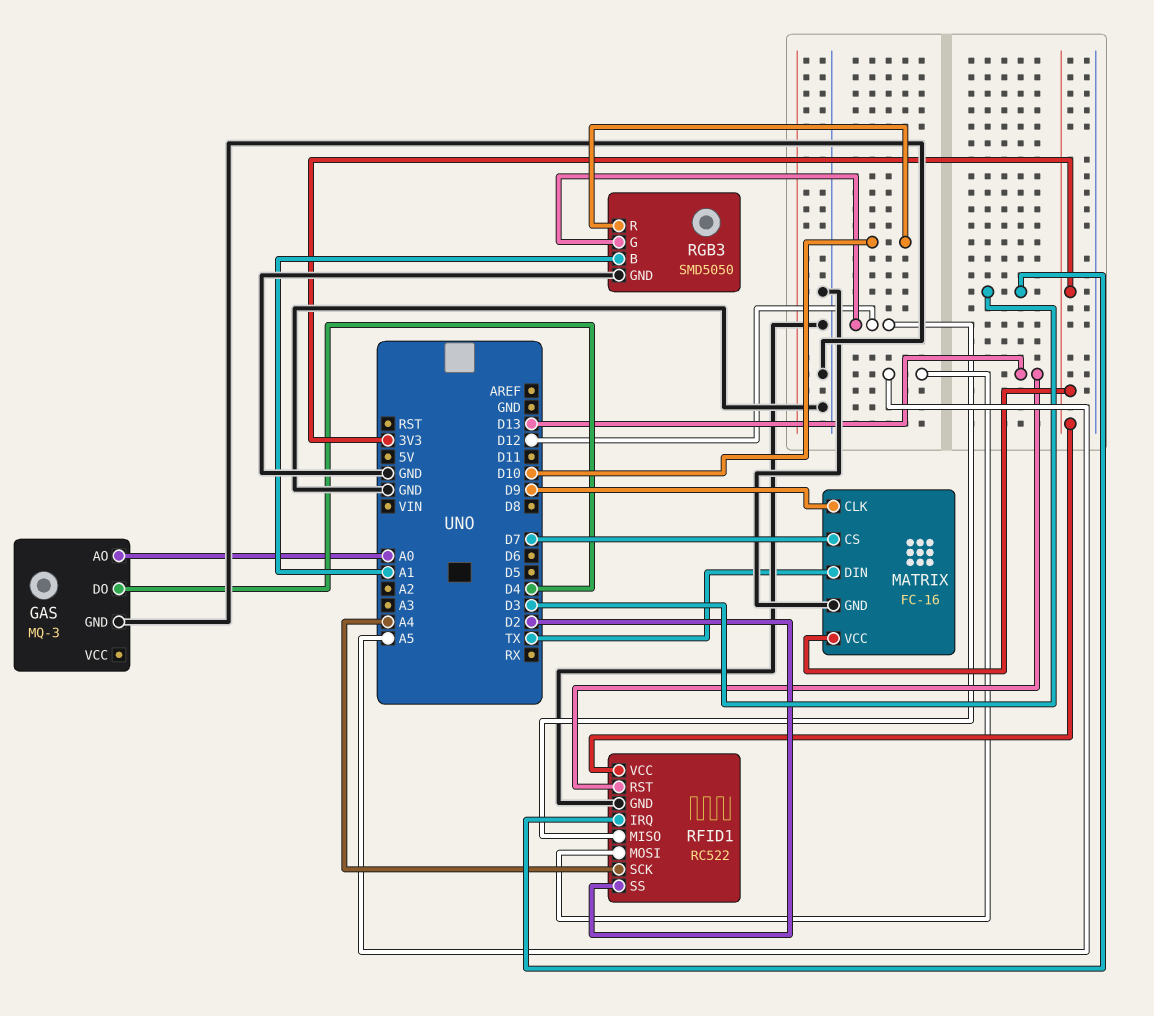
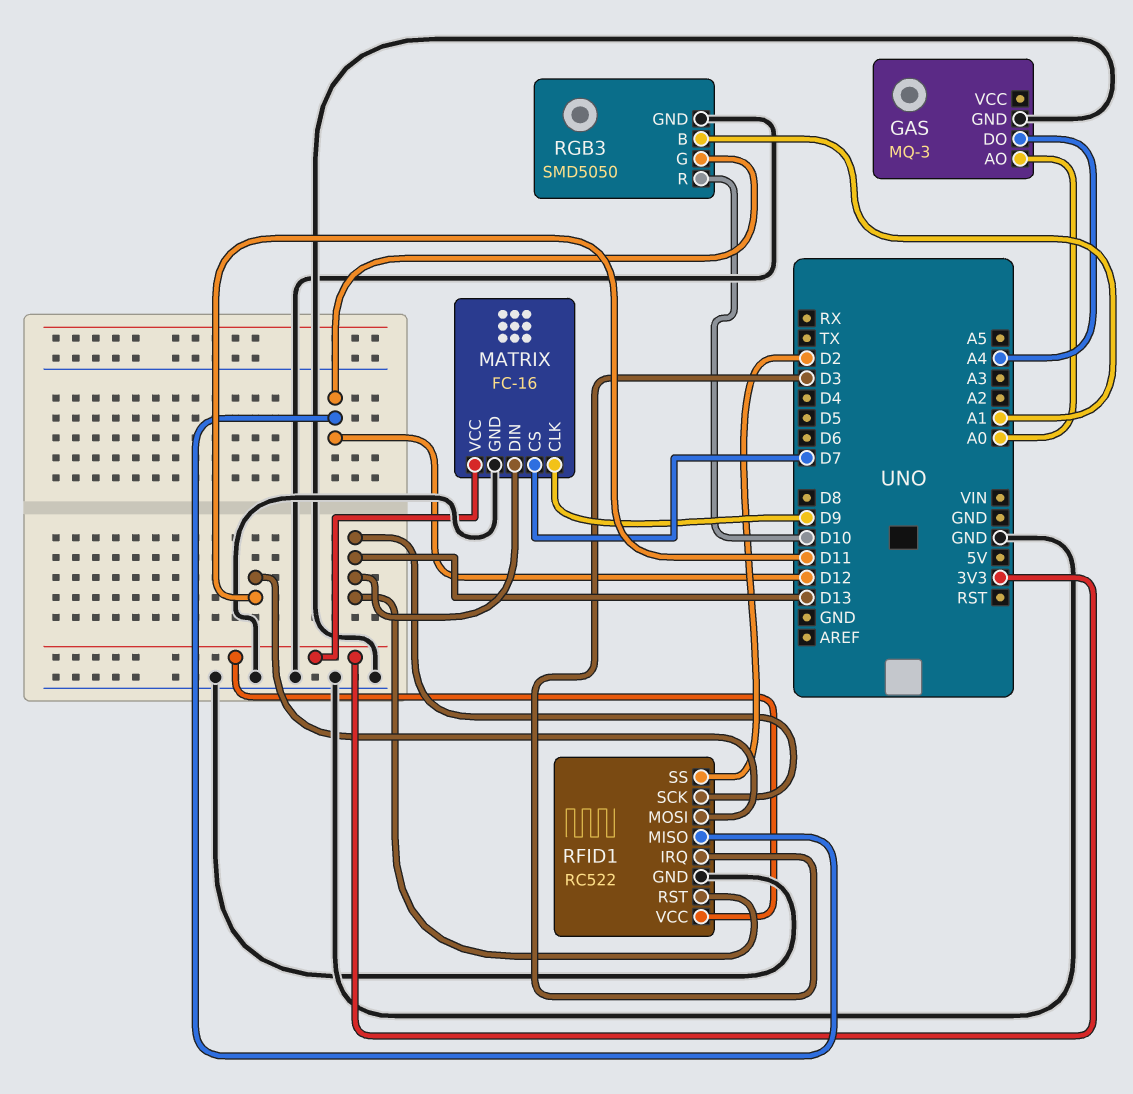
GAS pin DO: D4 -> A4
MATRIX pin DIN: TX -> D13
RFID1 pin MOSI: A5 -> D11
RFID1 pin SCK: A4 -> D13

